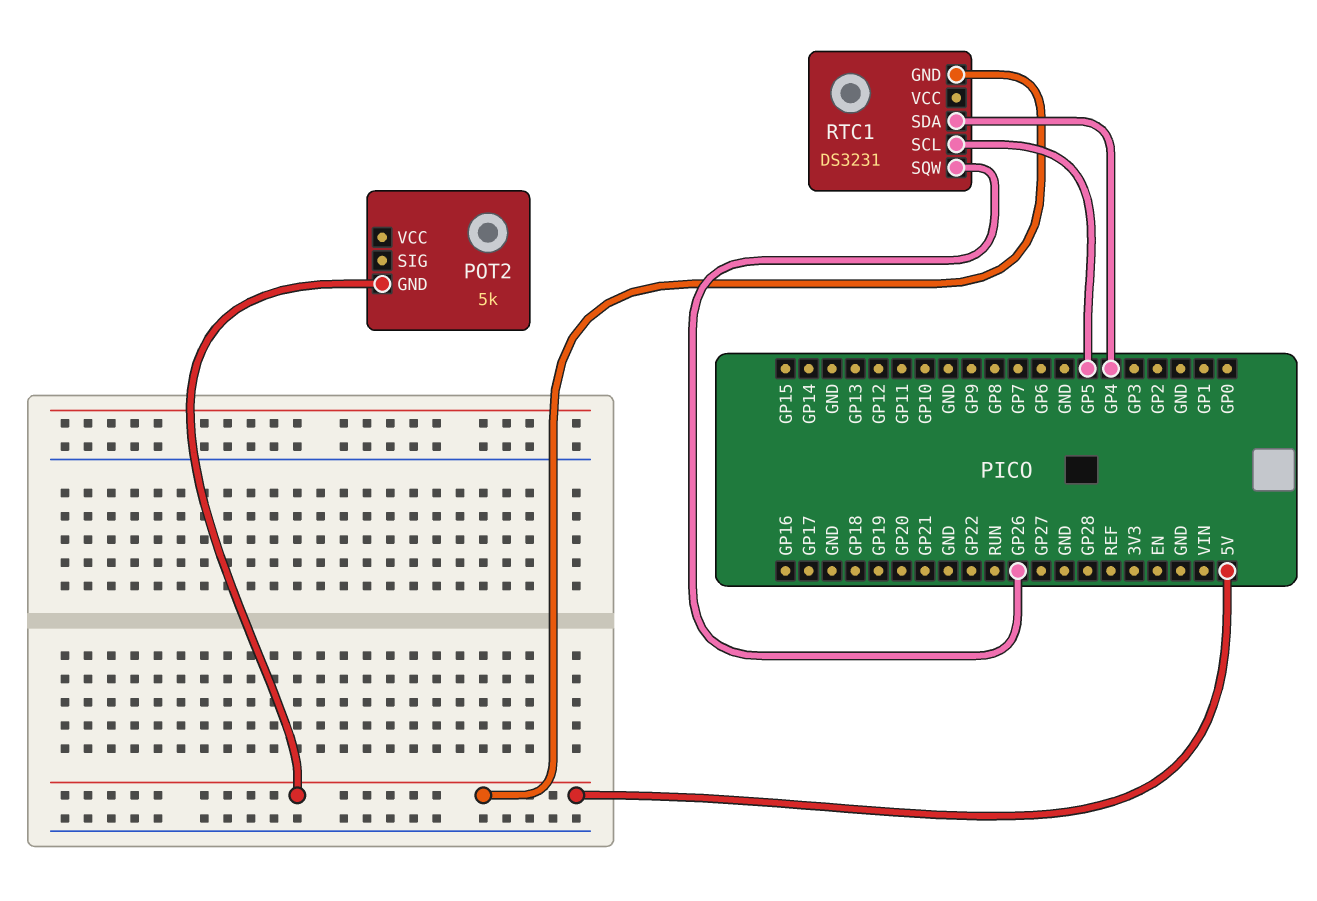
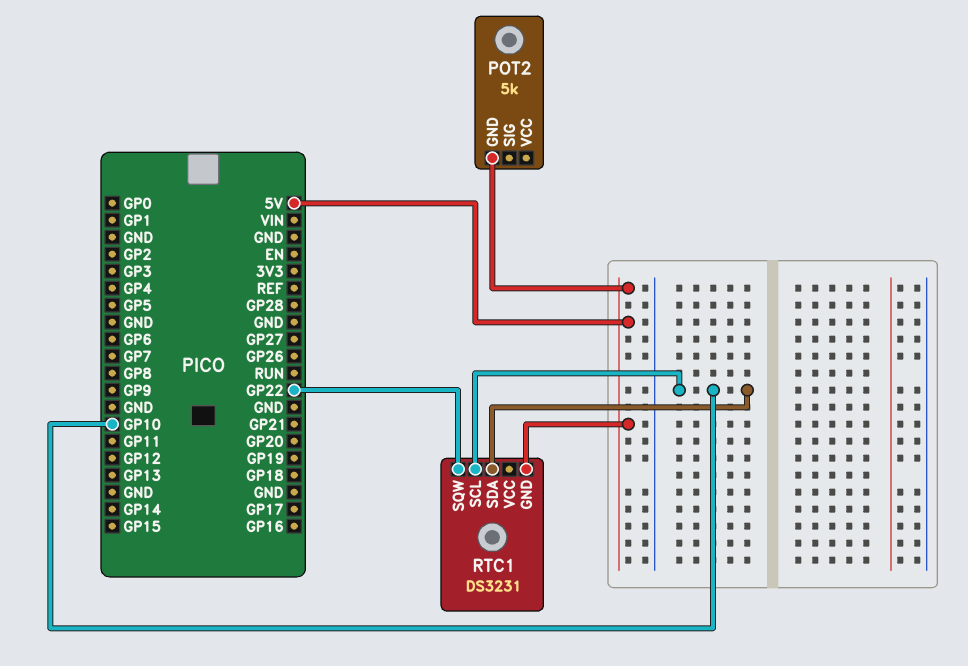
RTC1 pin SCL: GP5 -> GP10
RTC1 pin SDA: GP4 -> GP10
RTC1 pin SQW: GP26 -> GP22

